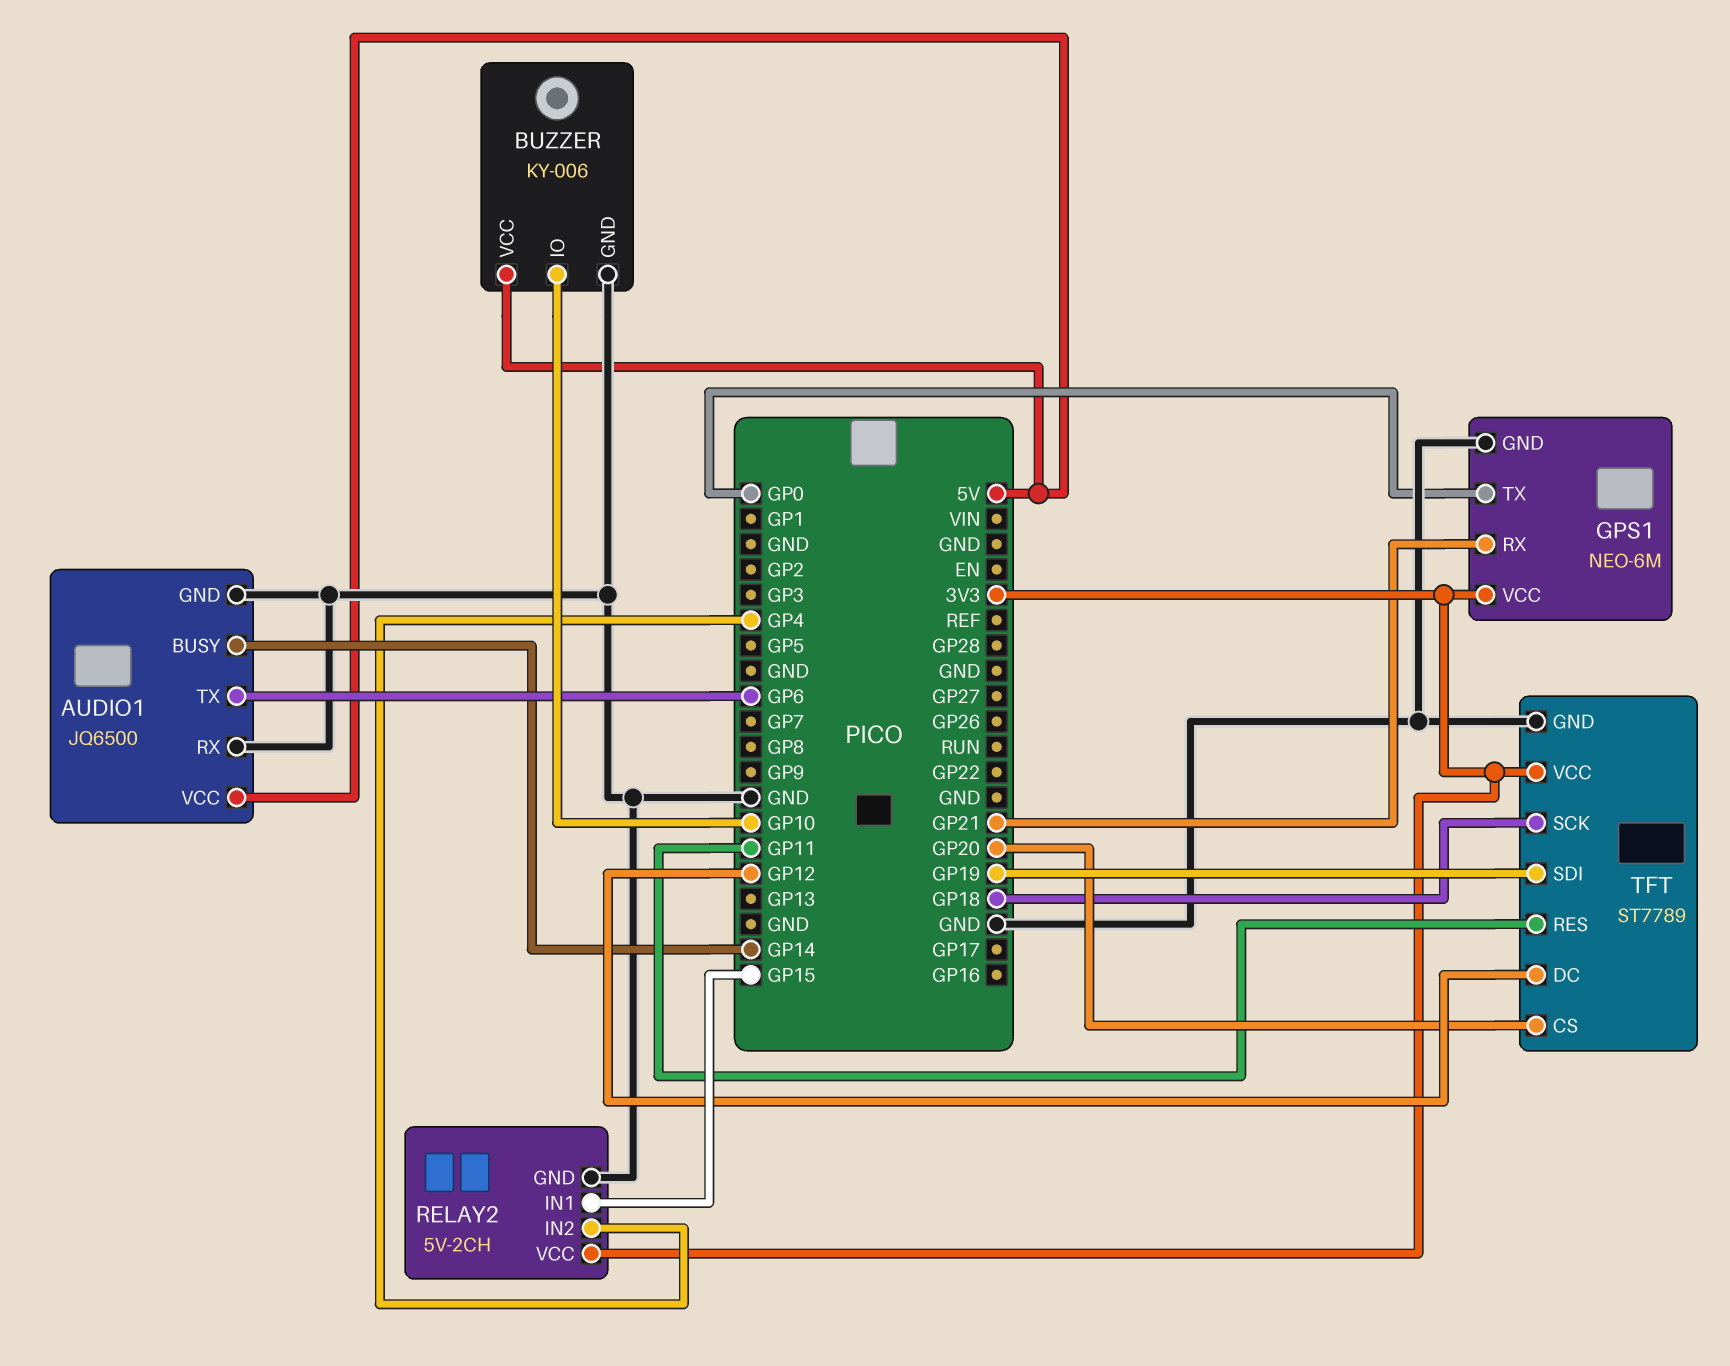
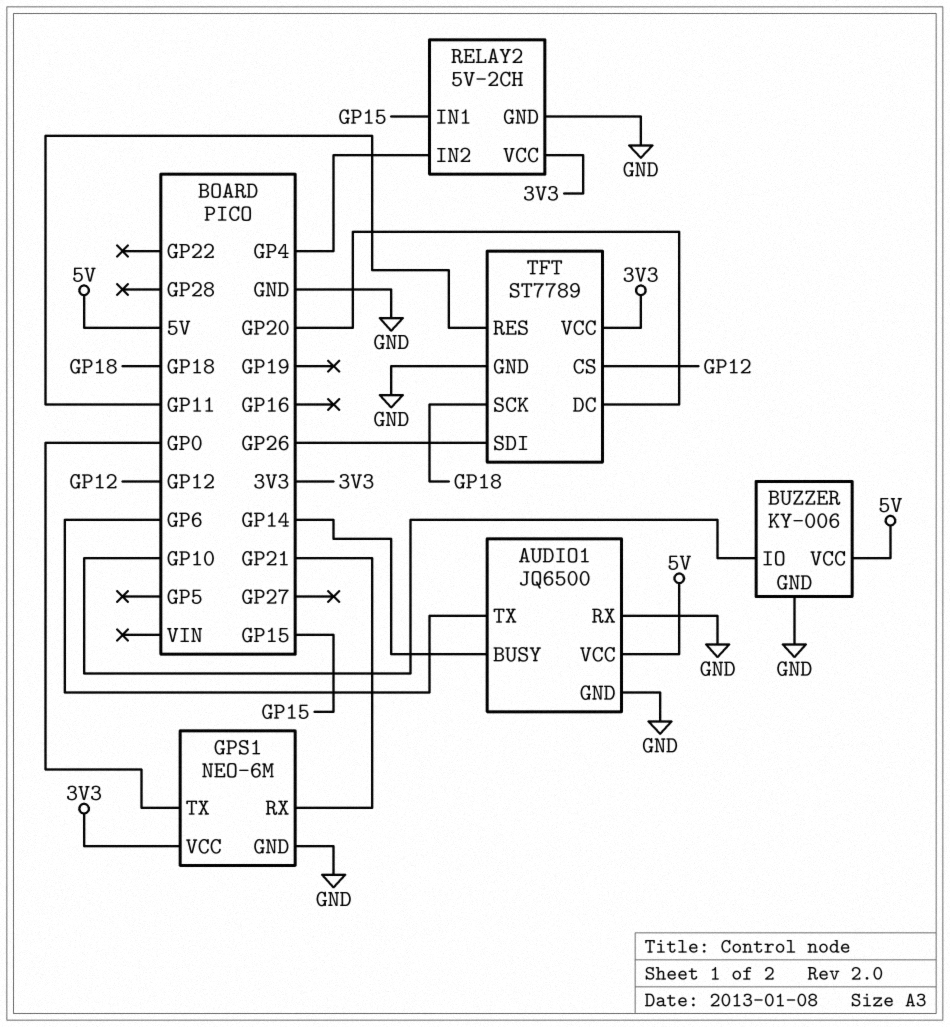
TFT pin CS: GP20 -> GP12
TFT pin DC: GP12 -> GP20
TFT pin SDI: GP19 -> GP26

